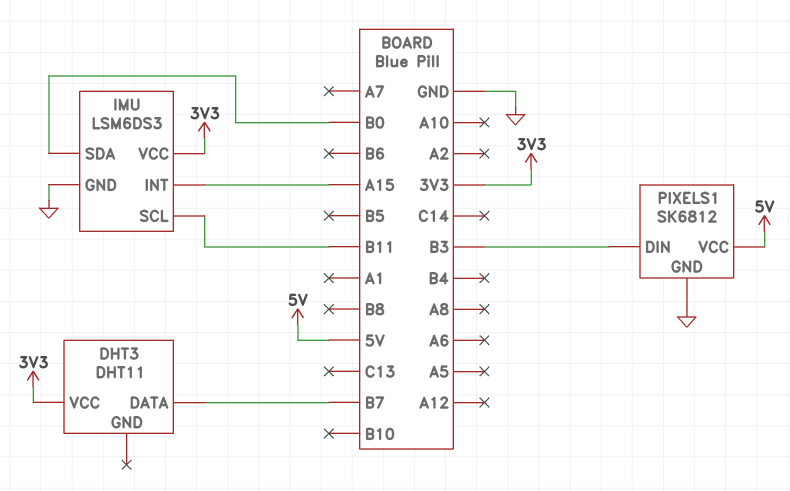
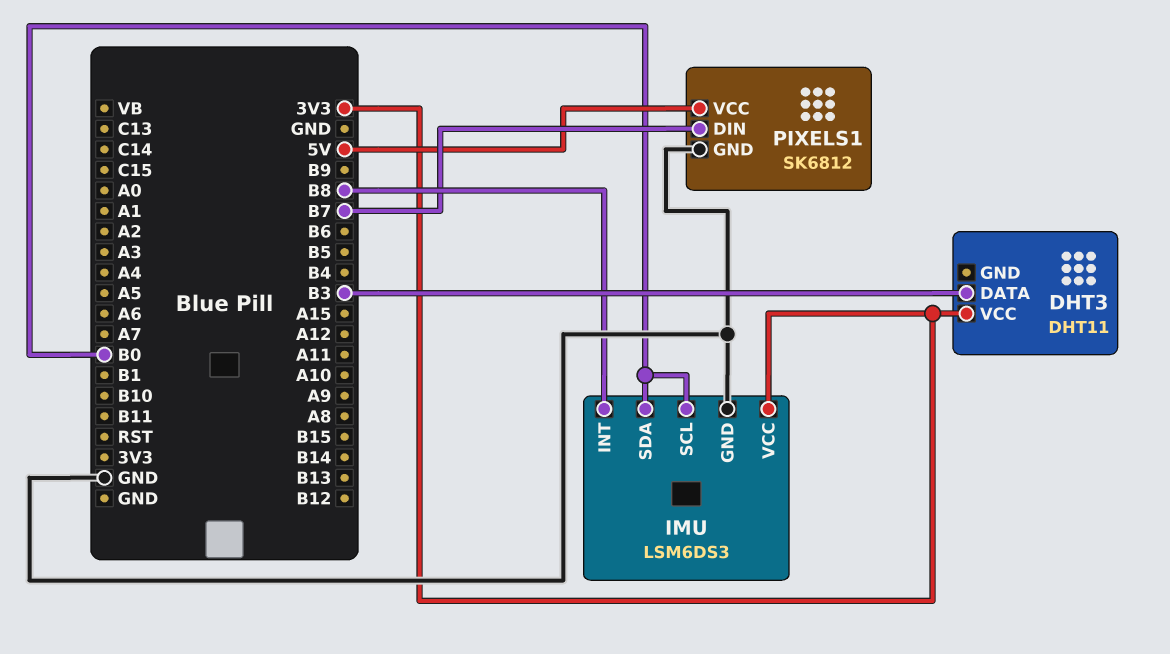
DHT3 pin DATA: B7 -> B3
IMU pin INT: A15 -> B8
IMU pin SCL: B11 -> B0
PIXELS1 pin DIN: B3 -> B7

